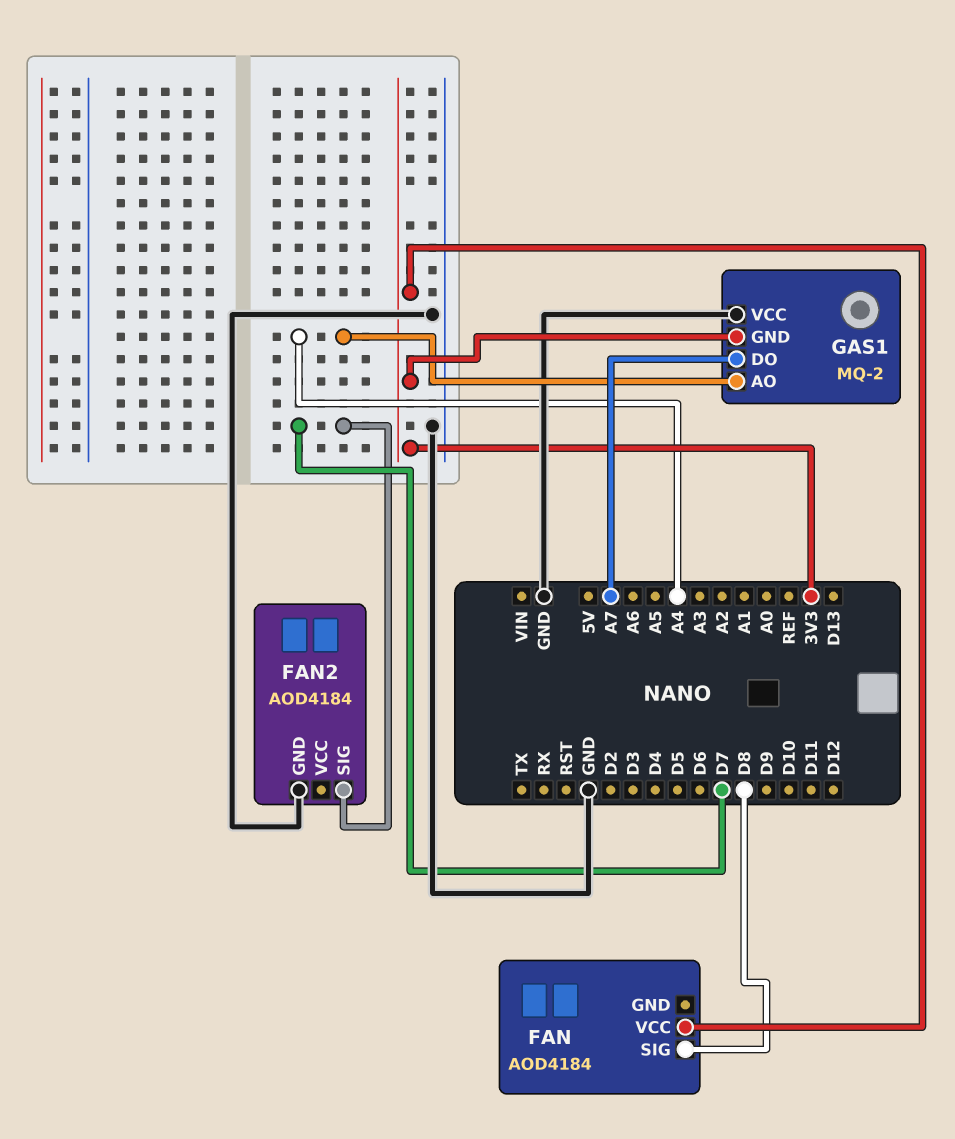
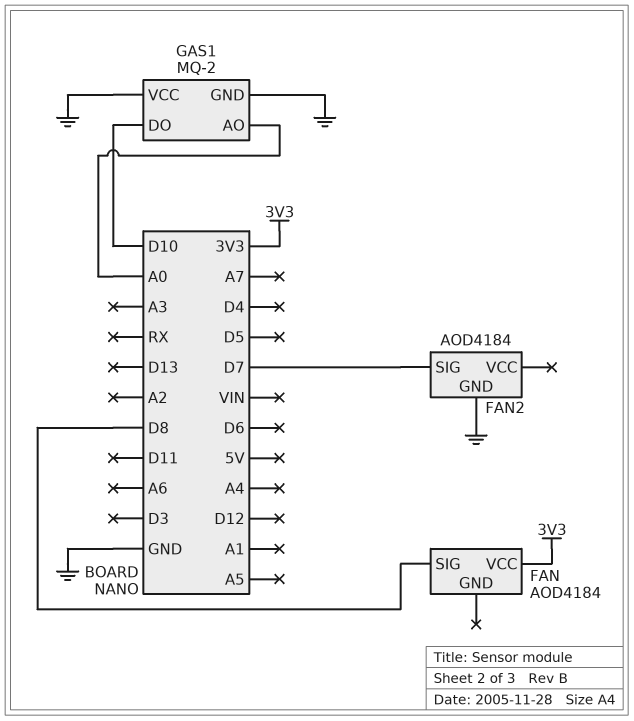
GAS1 pin AO: A4 -> A0
GAS1 pin DO: A7 -> D10
GAS1 pin GND: 3V3 -> GND

